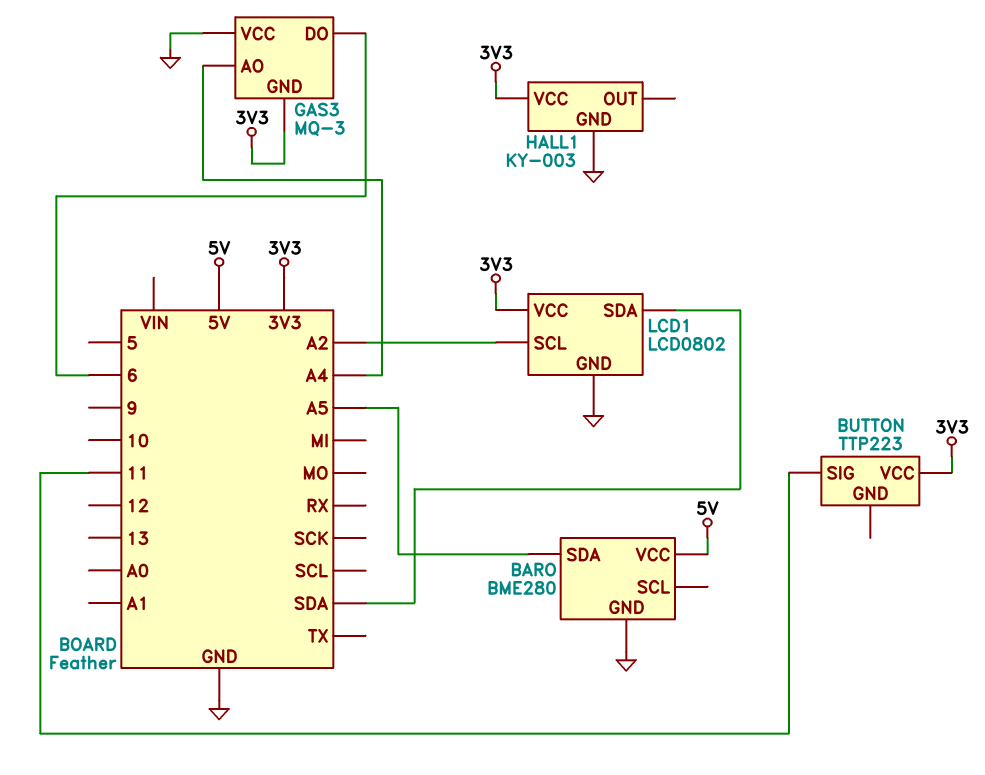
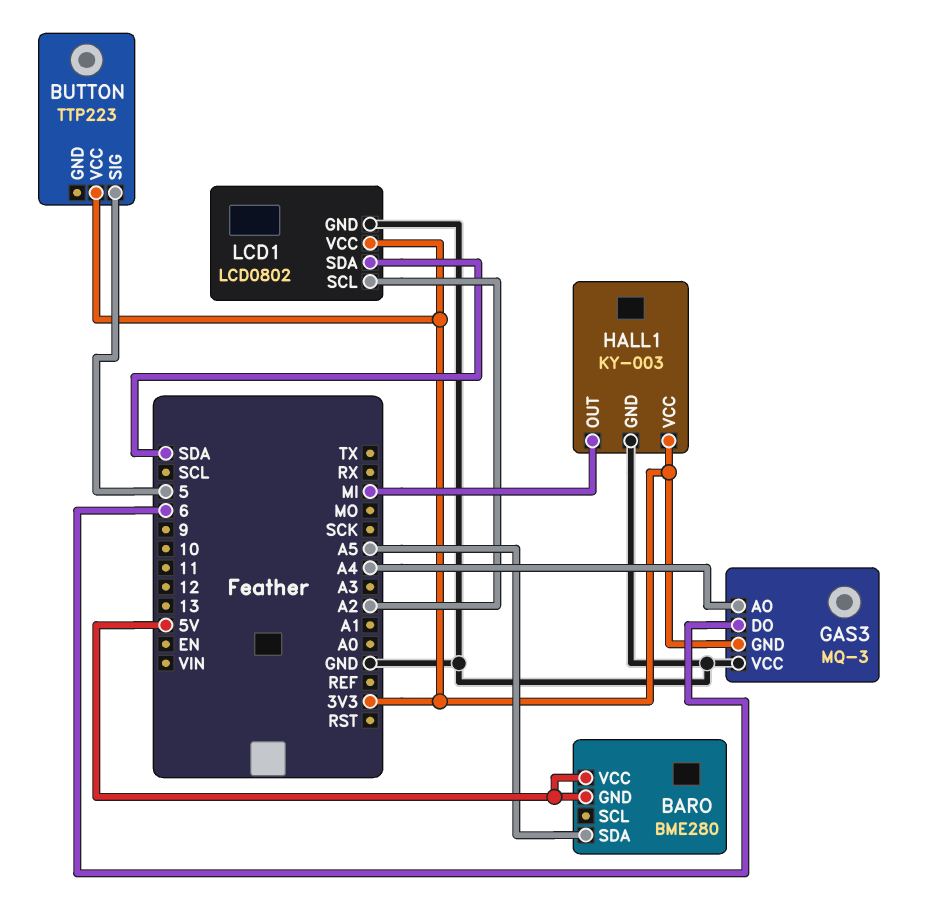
BARO pin GND: GND -> 5V
BUTTON pin SIG: 11 -> 5
HALL1 pin OUT: none -> MI

